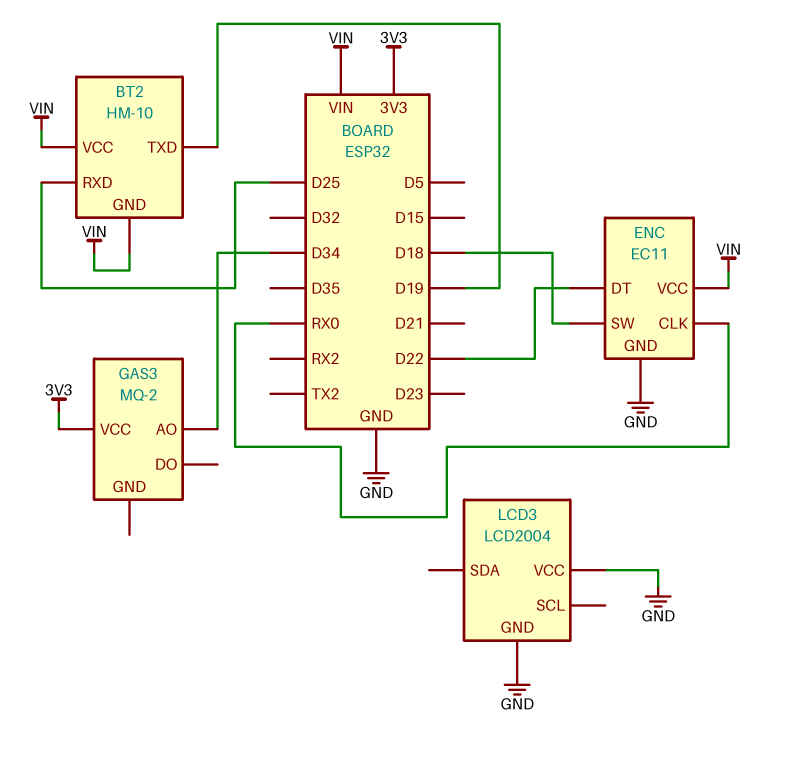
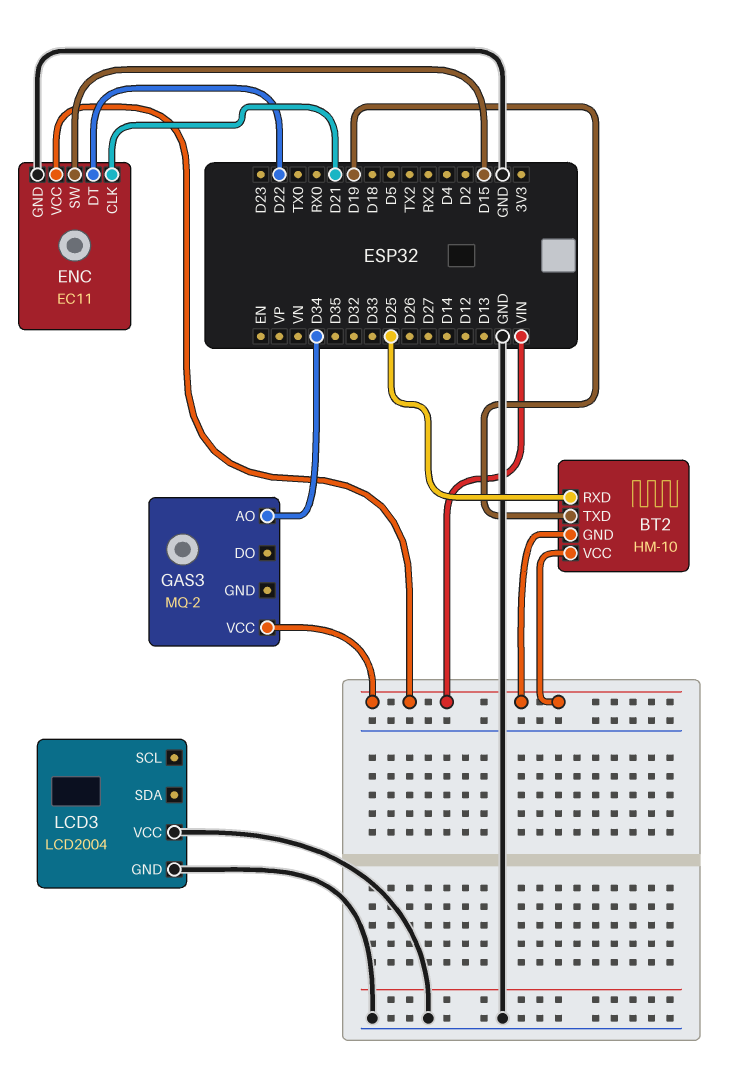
ENC pin CLK: RX0 -> D21
ENC pin SW: D18 -> D15
GAS3 pin VCC: 3V3 -> VIN

